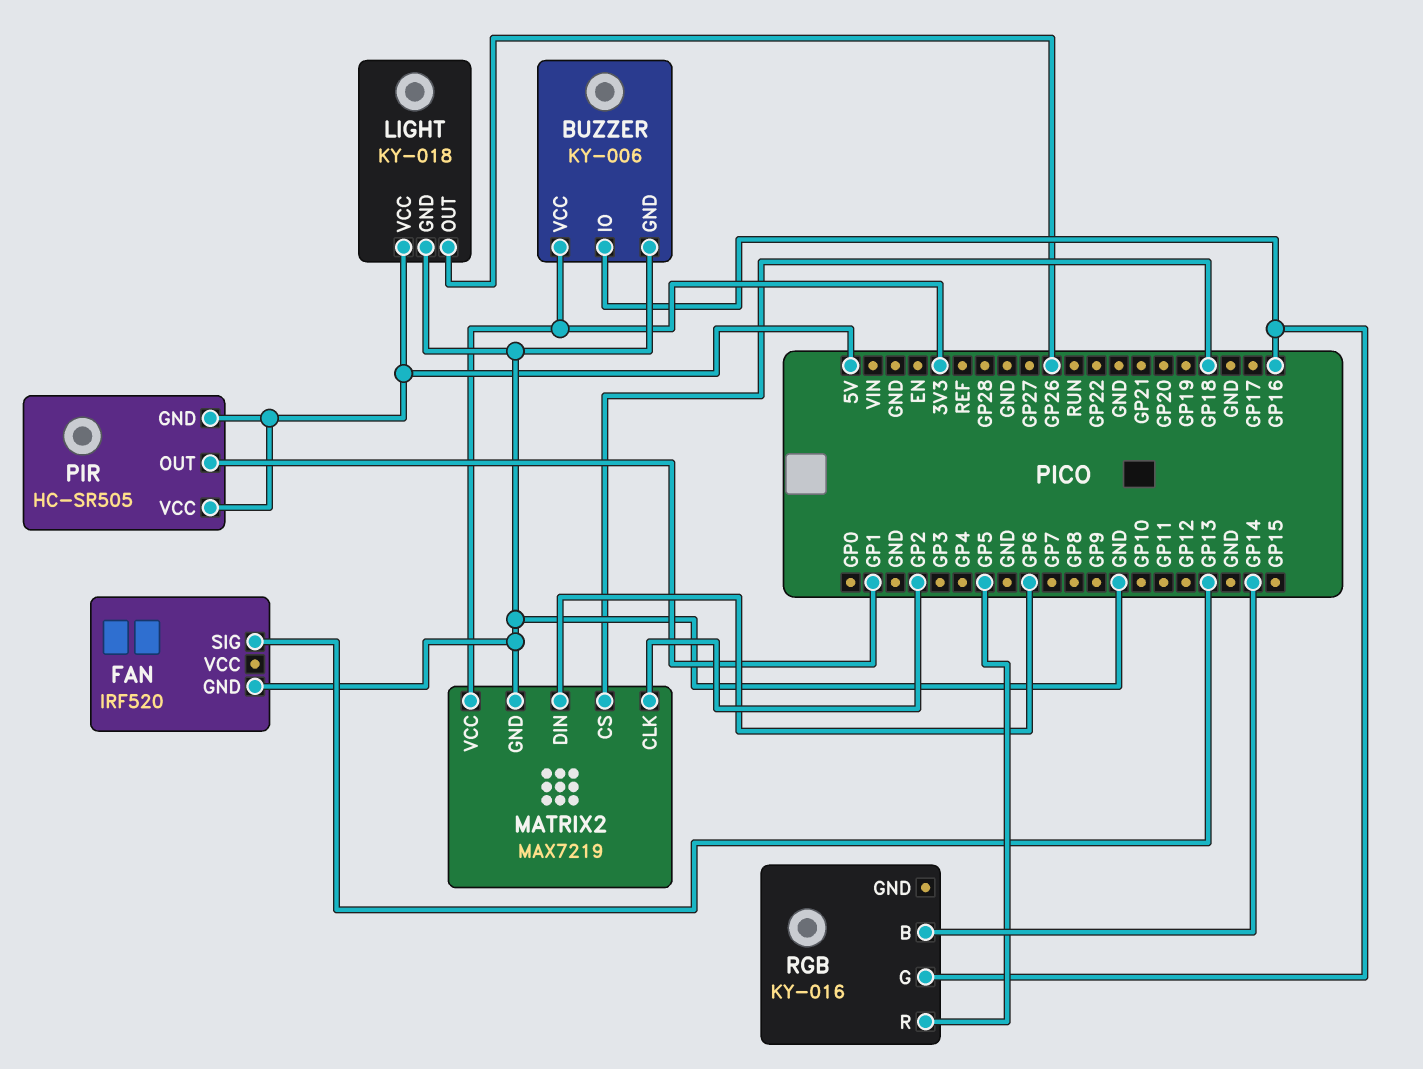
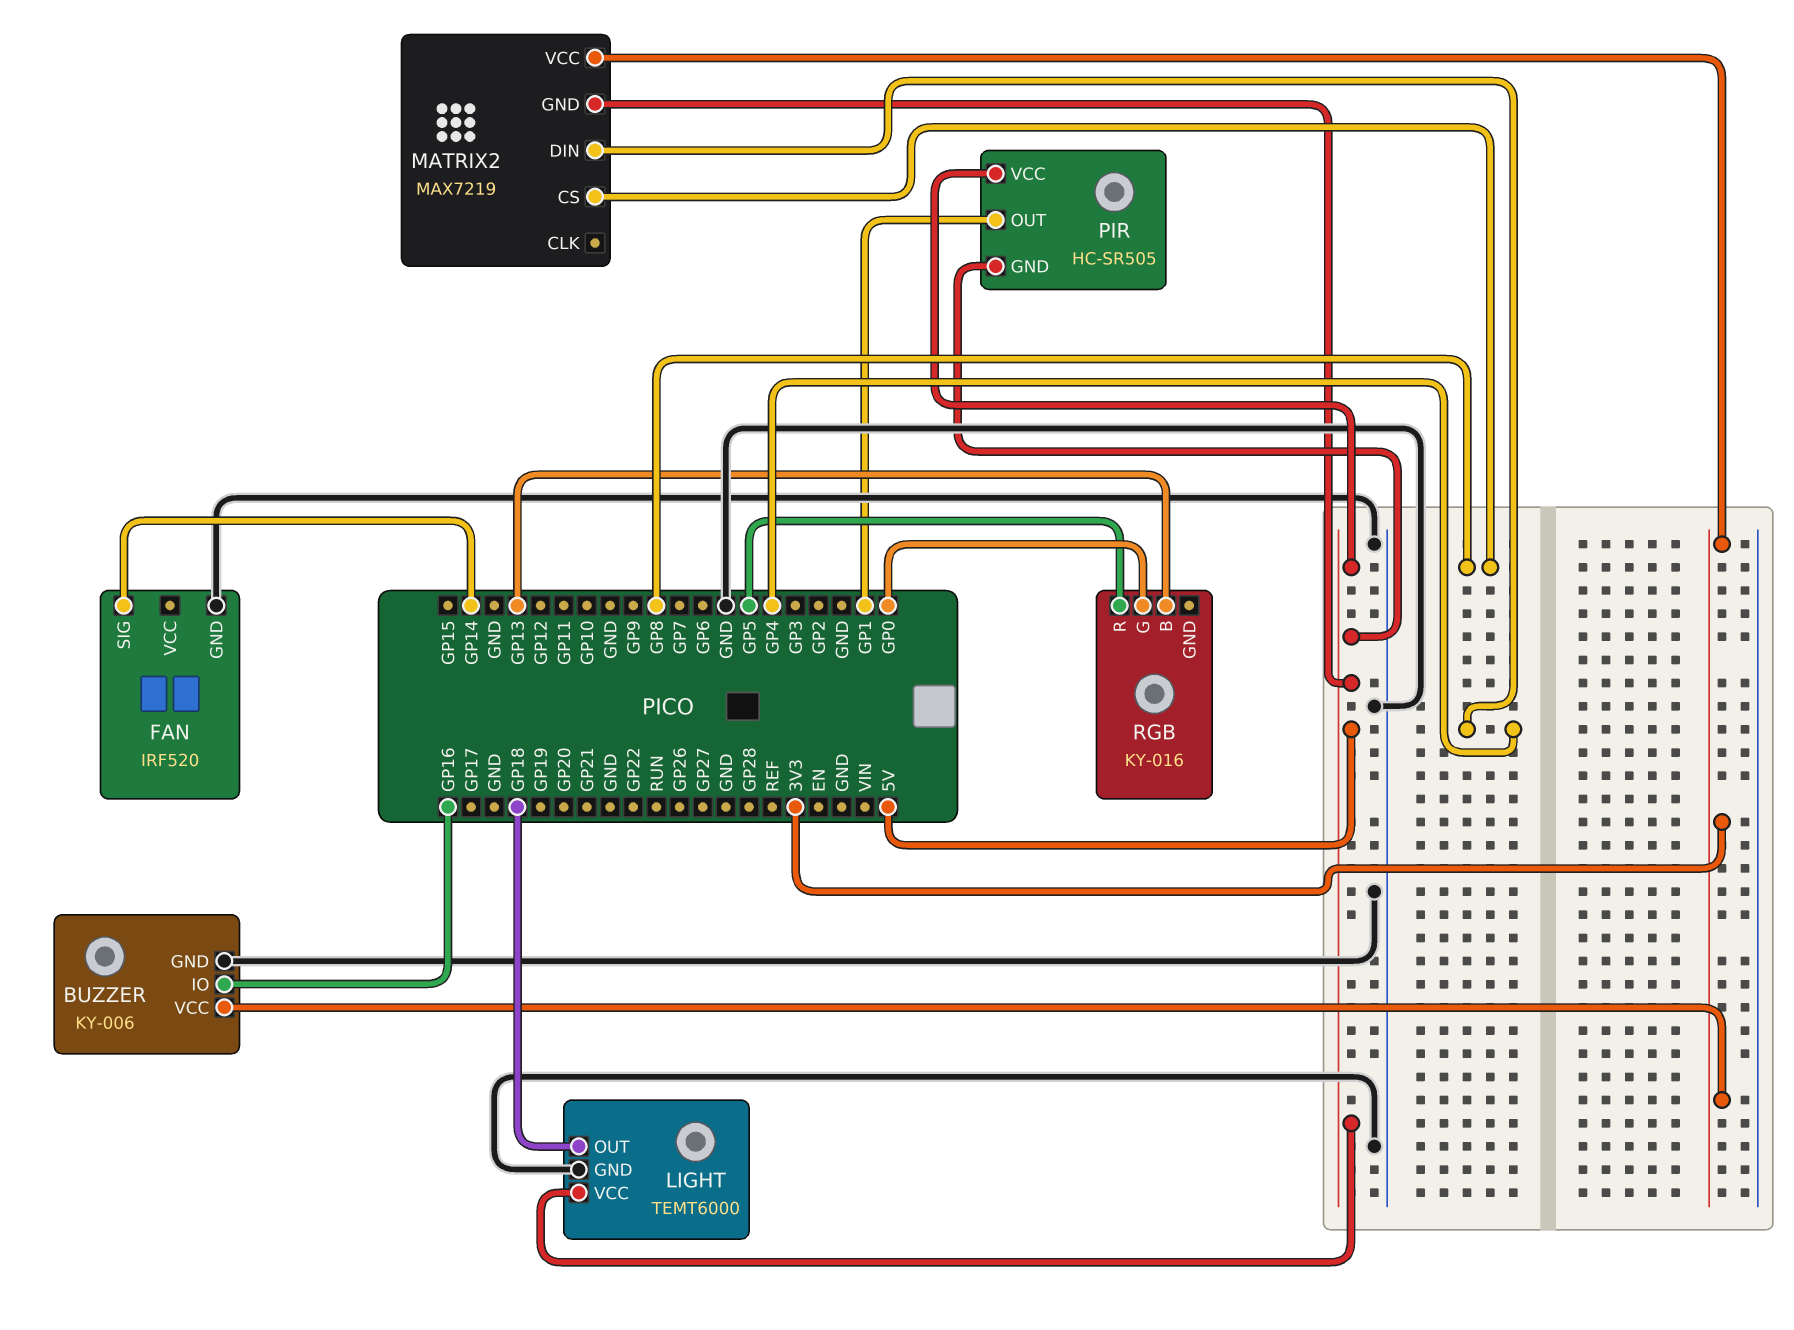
FAN pin SIG: GP13 -> GP14
LIGHT: KY-018 -> TEMT6000
LIGHT pin OUT: GP26 -> GP18
MATRIX2 pin CLK: GP2 -> none
MATRIX2 pin CS: GP18 -> GP8
MATRIX2 pin DIN: GP6 -> GP4
MATRIX2 pin GND: GND -> 5V
RGB pin B: GP14 -> GP13
RGB pin G: GP16 -> GP0

